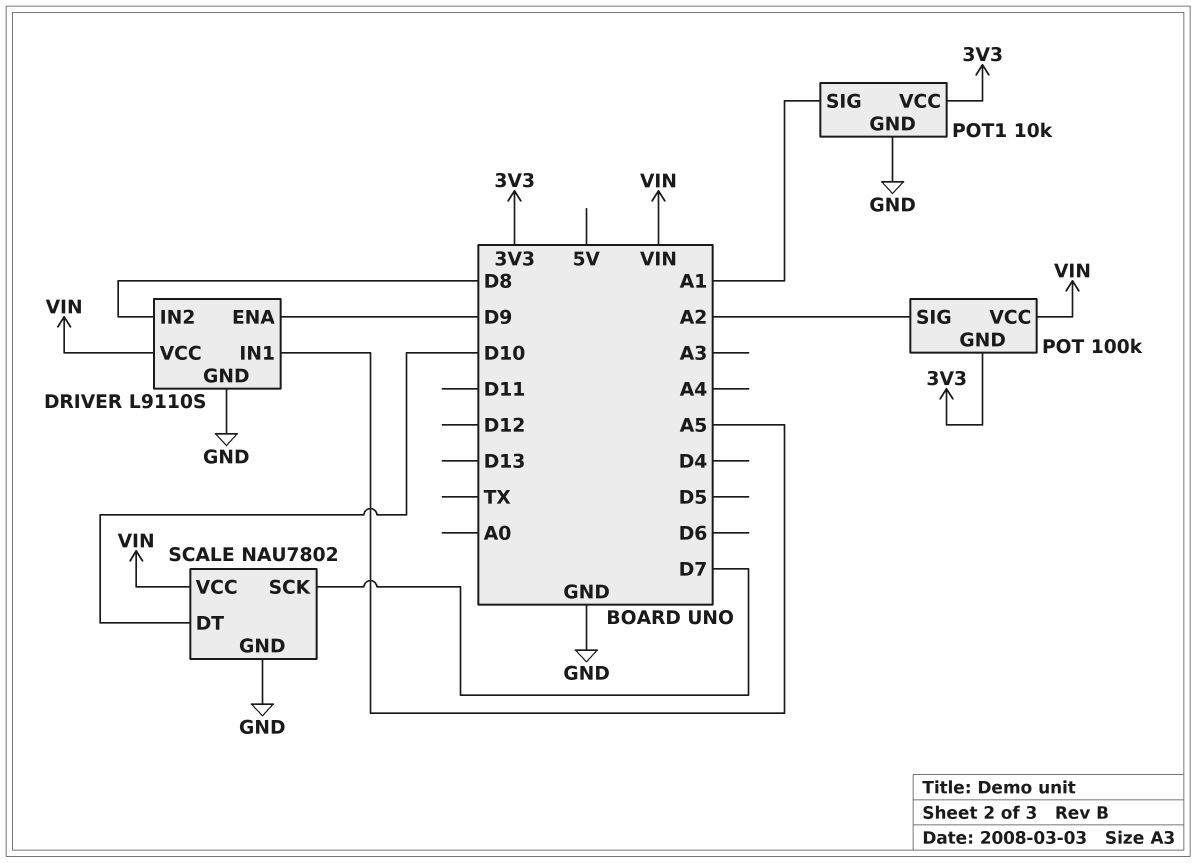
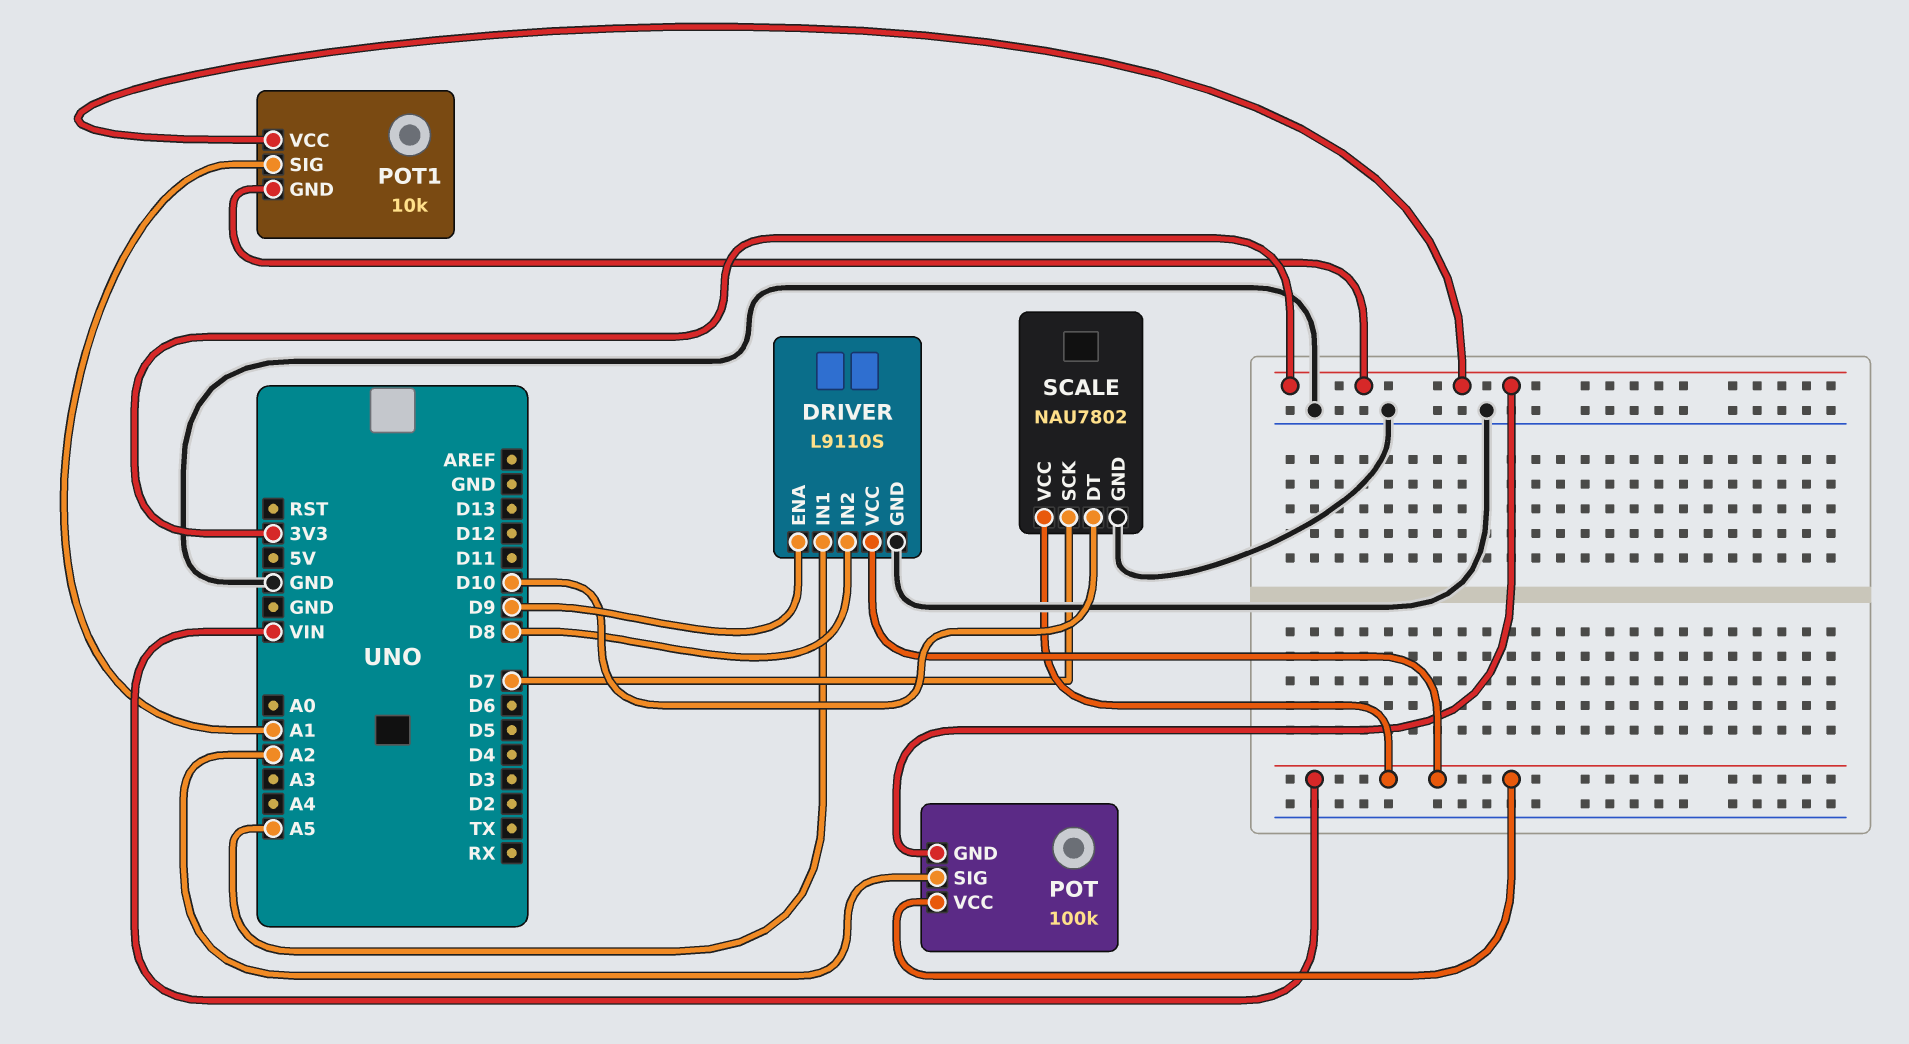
POT1 pin GND: GND -> 3V3

